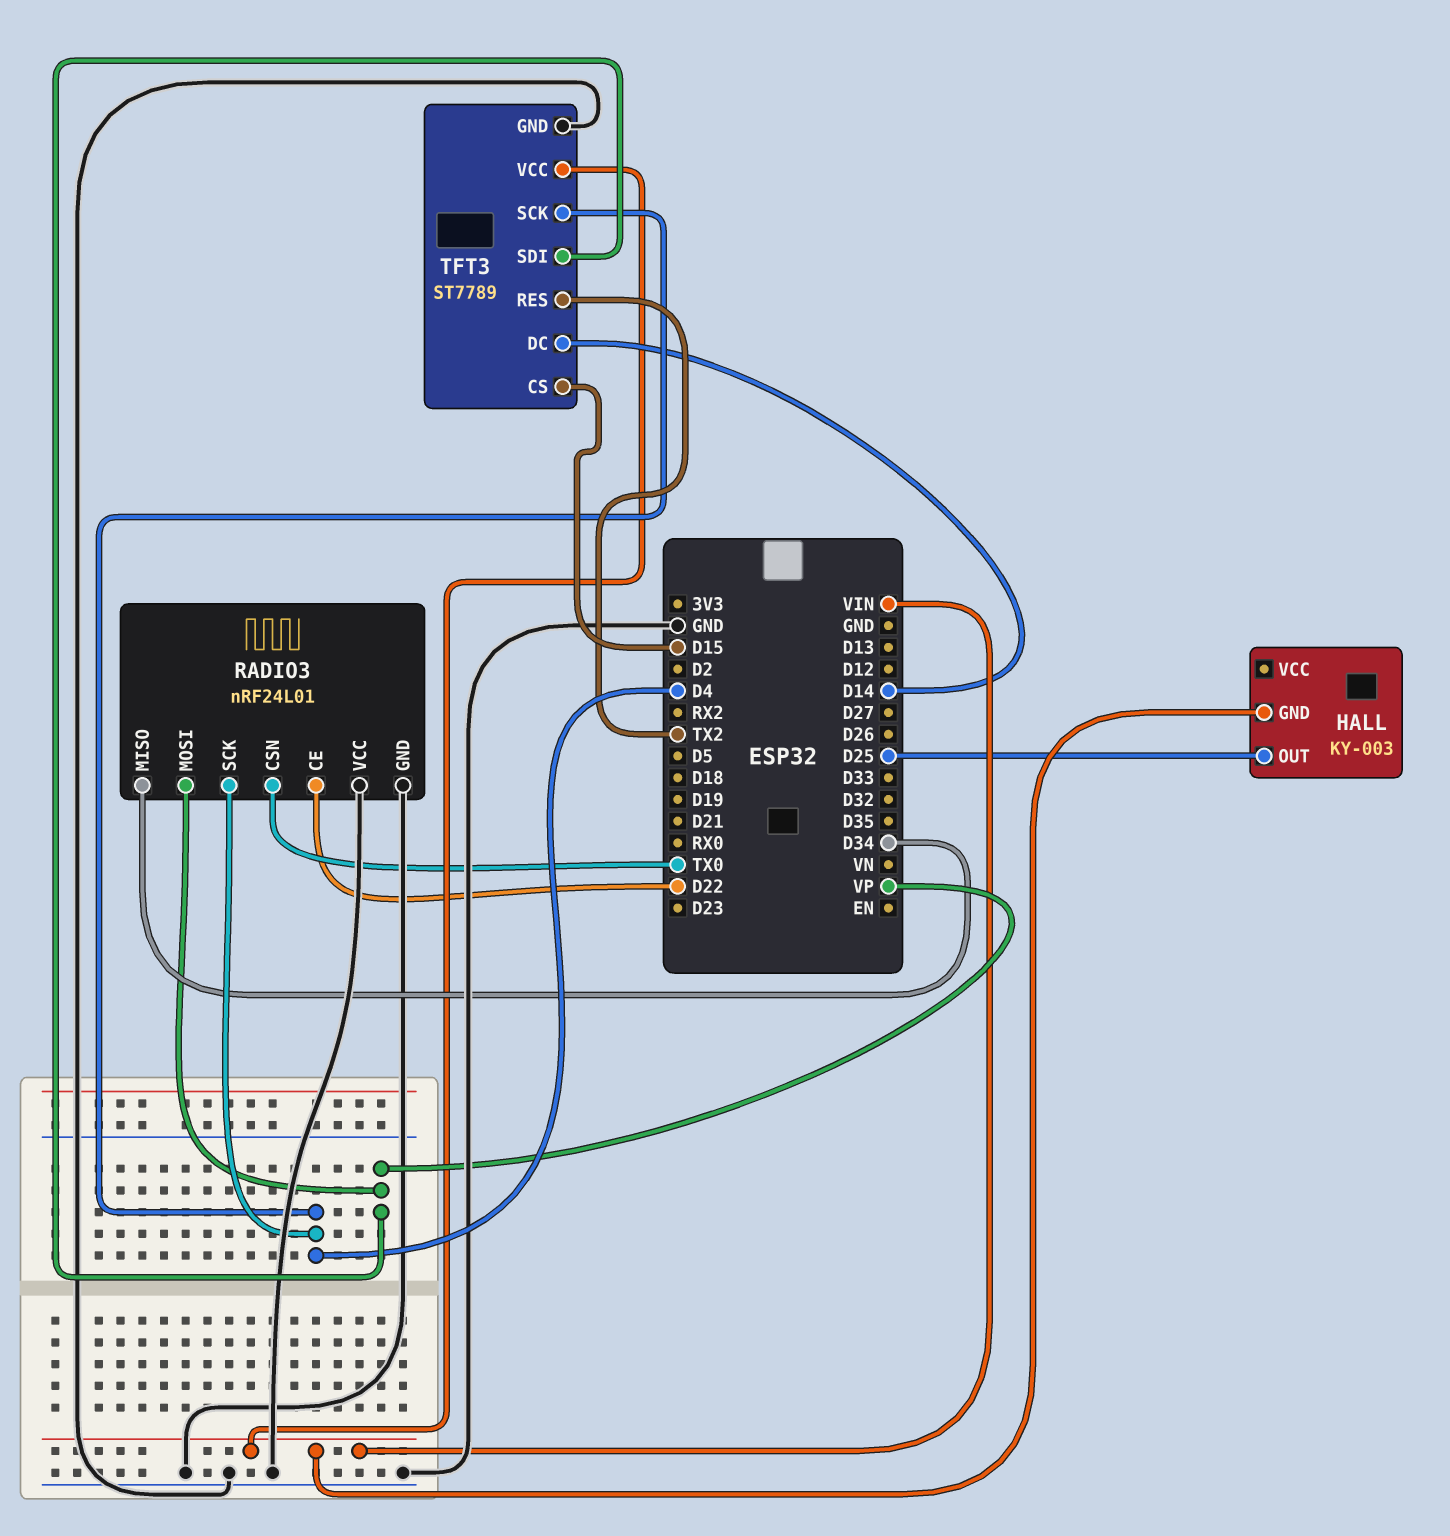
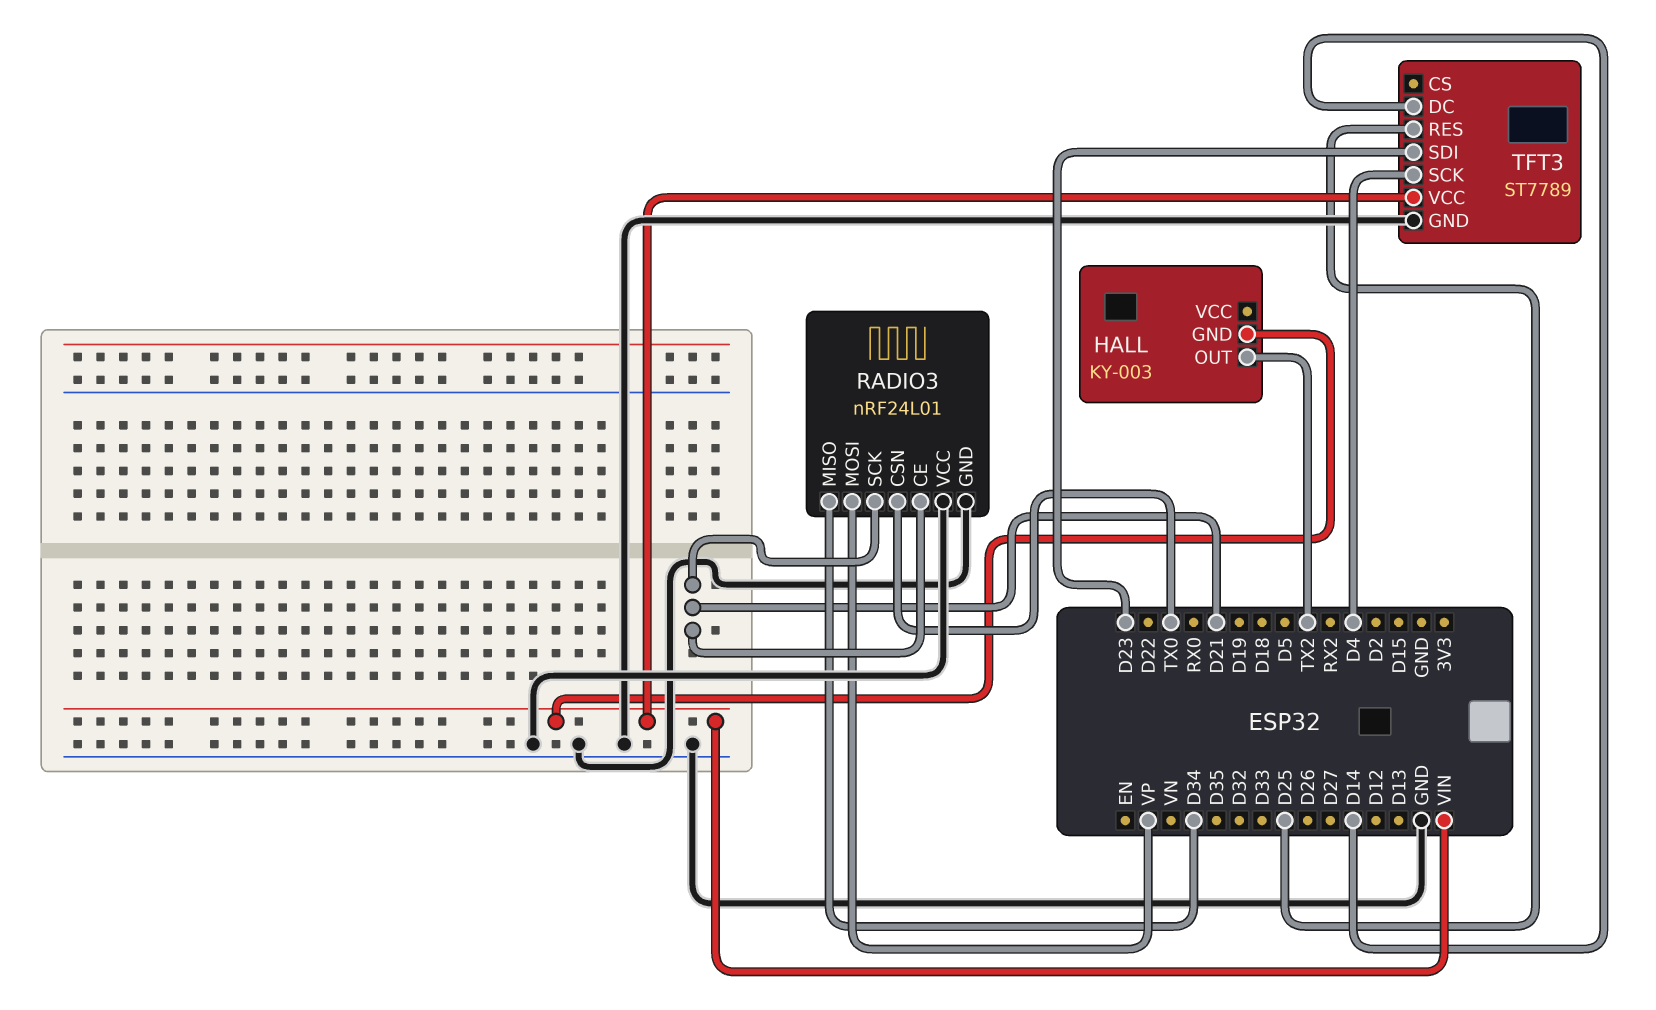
HALL pin OUT: D25 -> TX2
RADIO3 pin CE: D22 -> D21
RADIO3 pin SCK: D4 -> D21
TFT3 pin CS: D15 -> none
TFT3 pin RES: TX2 -> D25
TFT3 pin SDI: VP -> D23

